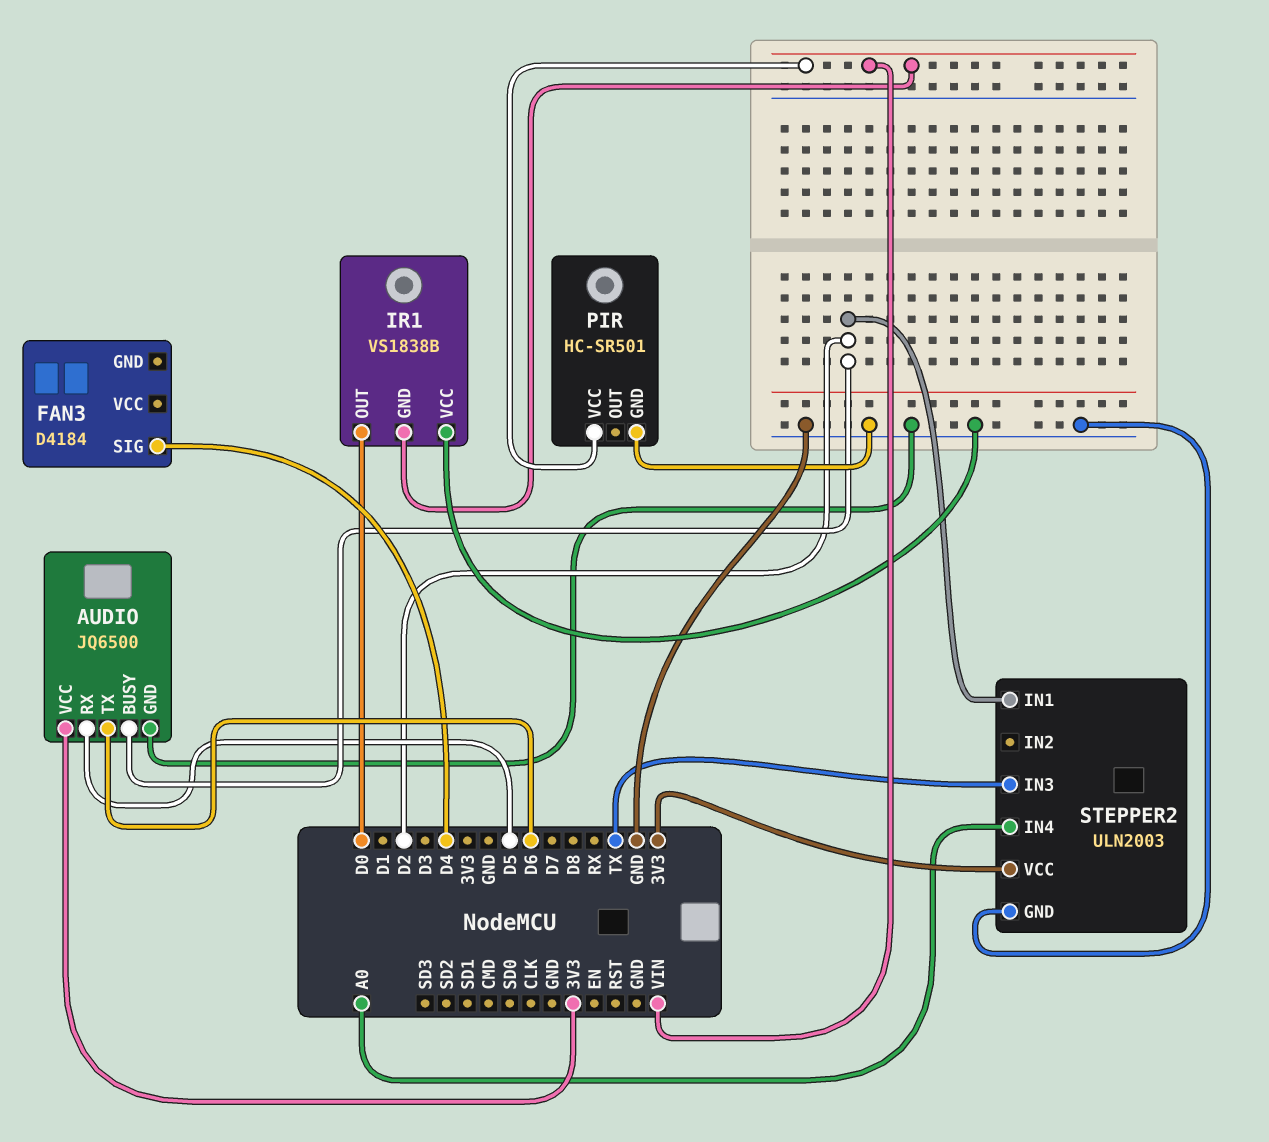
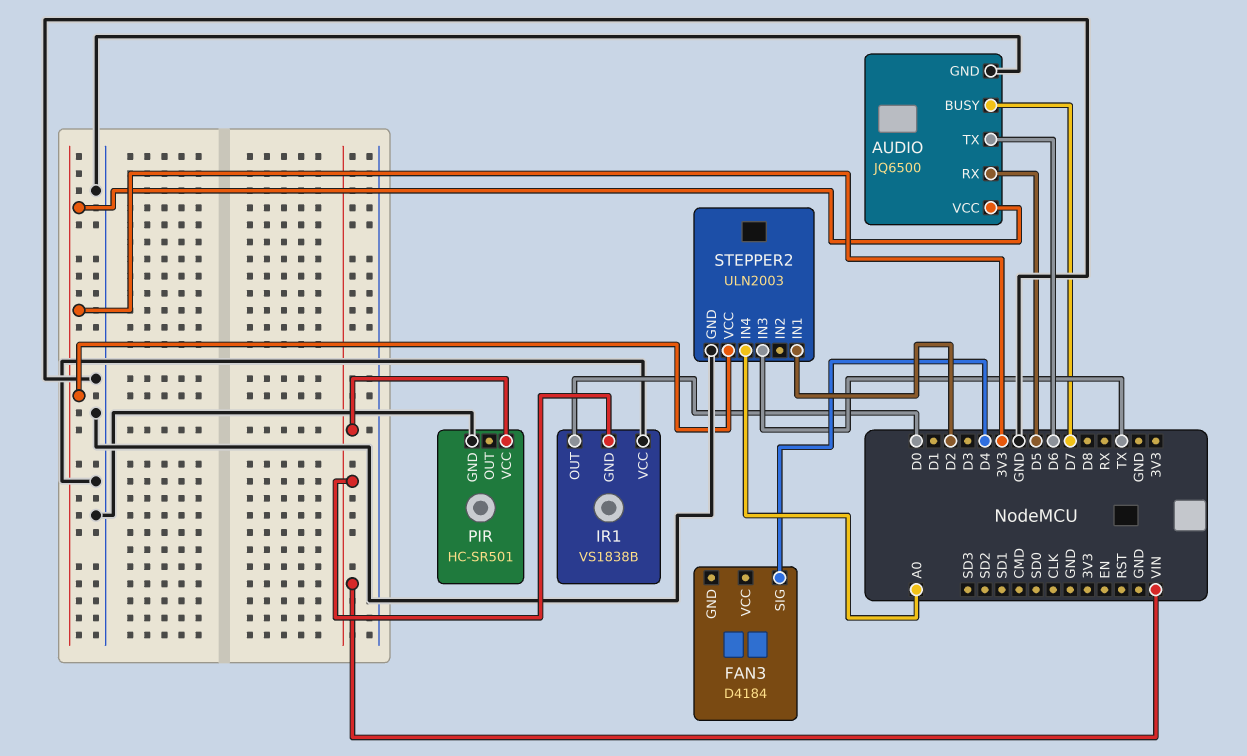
AUDIO pin BUSY: D2 -> D7

